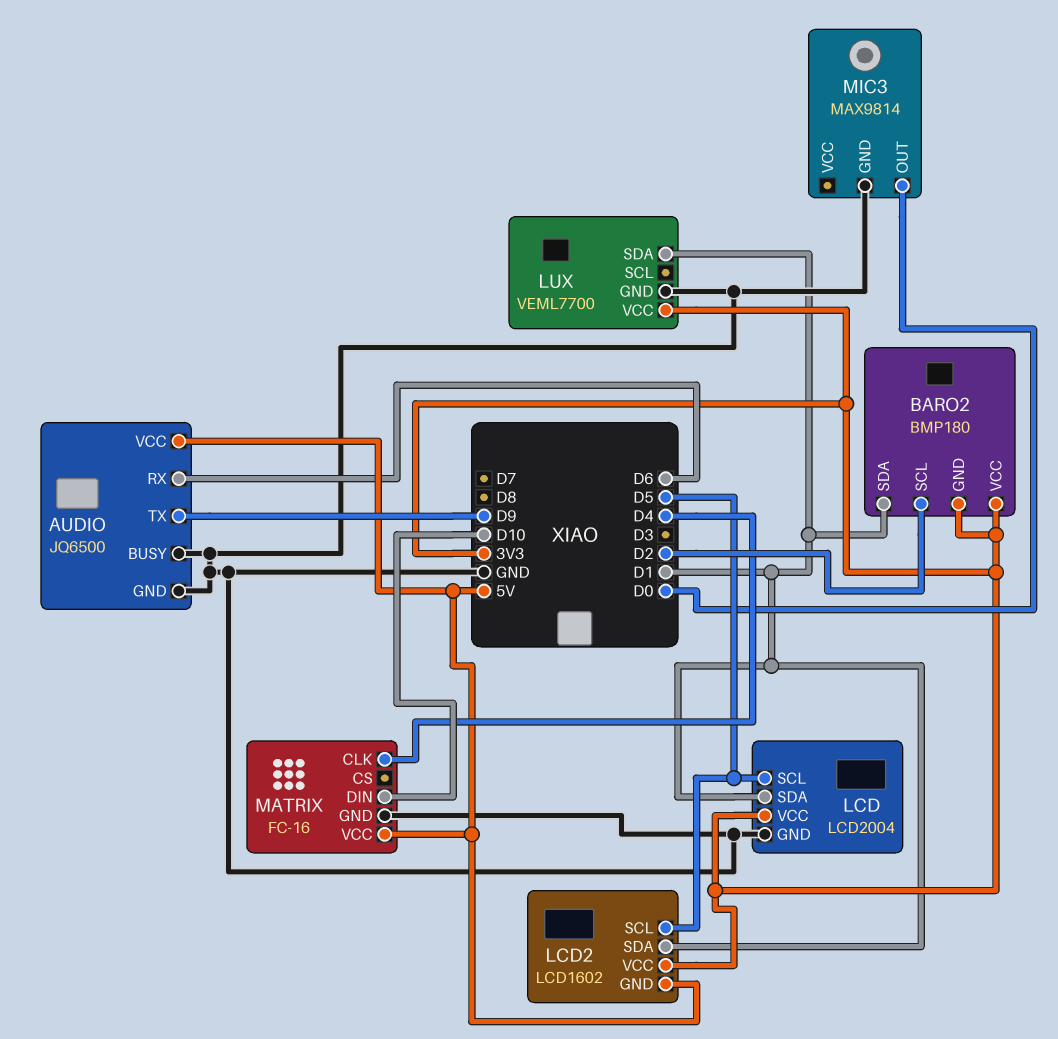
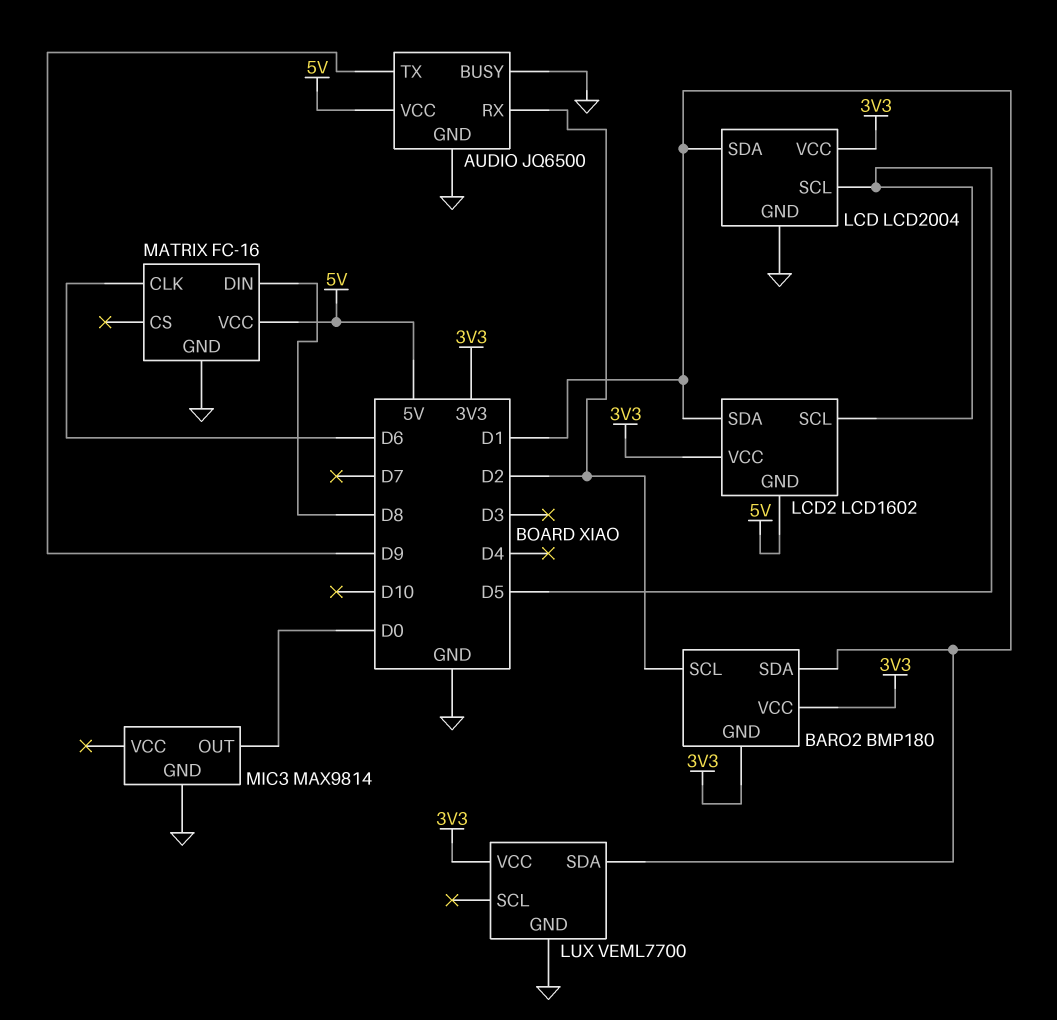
AUDIO pin RX: D6 -> D2
MATRIX pin CLK: D4 -> D6
MATRIX pin DIN: D10 -> D8

